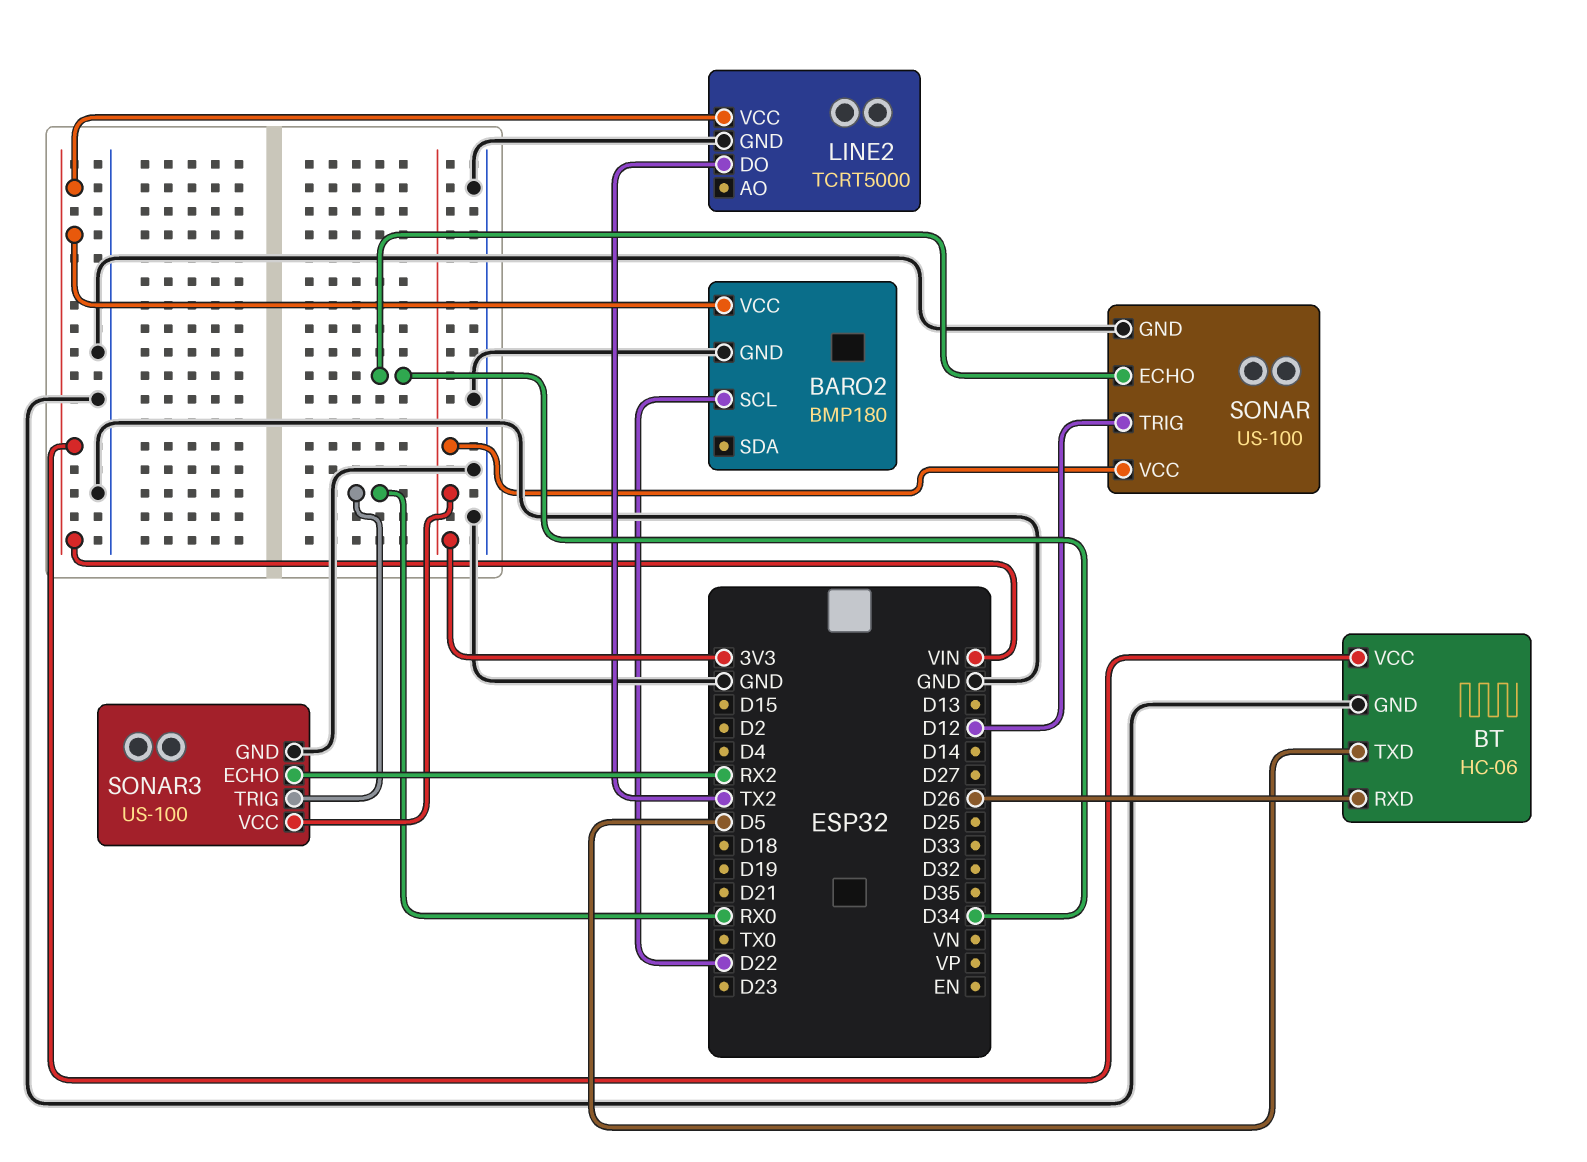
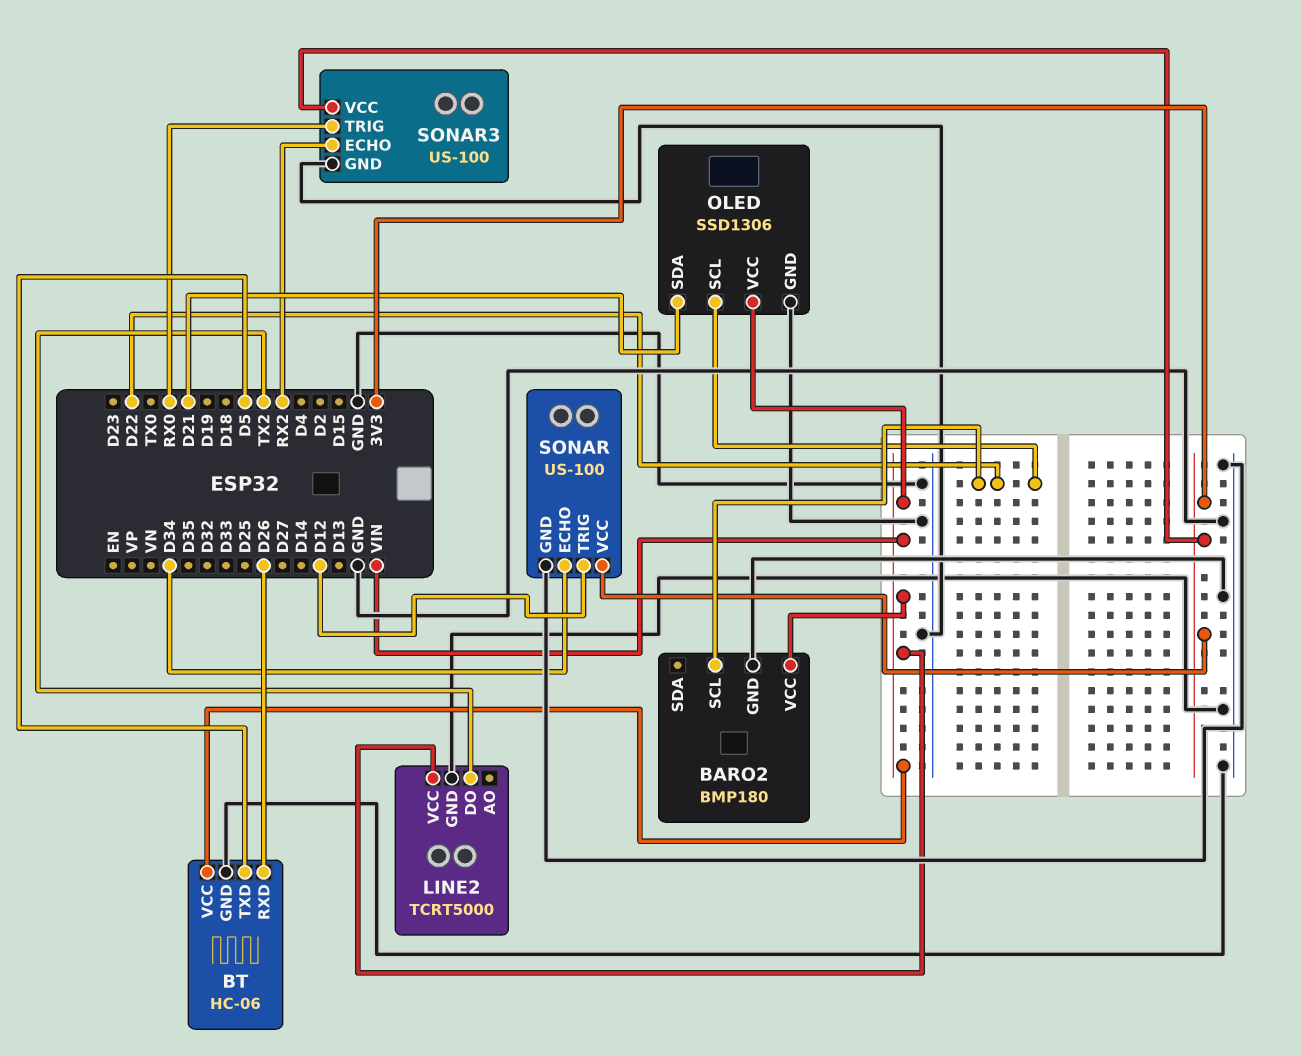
OLED: none -> SSD1306
OLED pin GND: none -> GND
OLED pin SCL: none -> D22
OLED pin SDA: none -> D21
OLED pin VCC: none -> VIN

